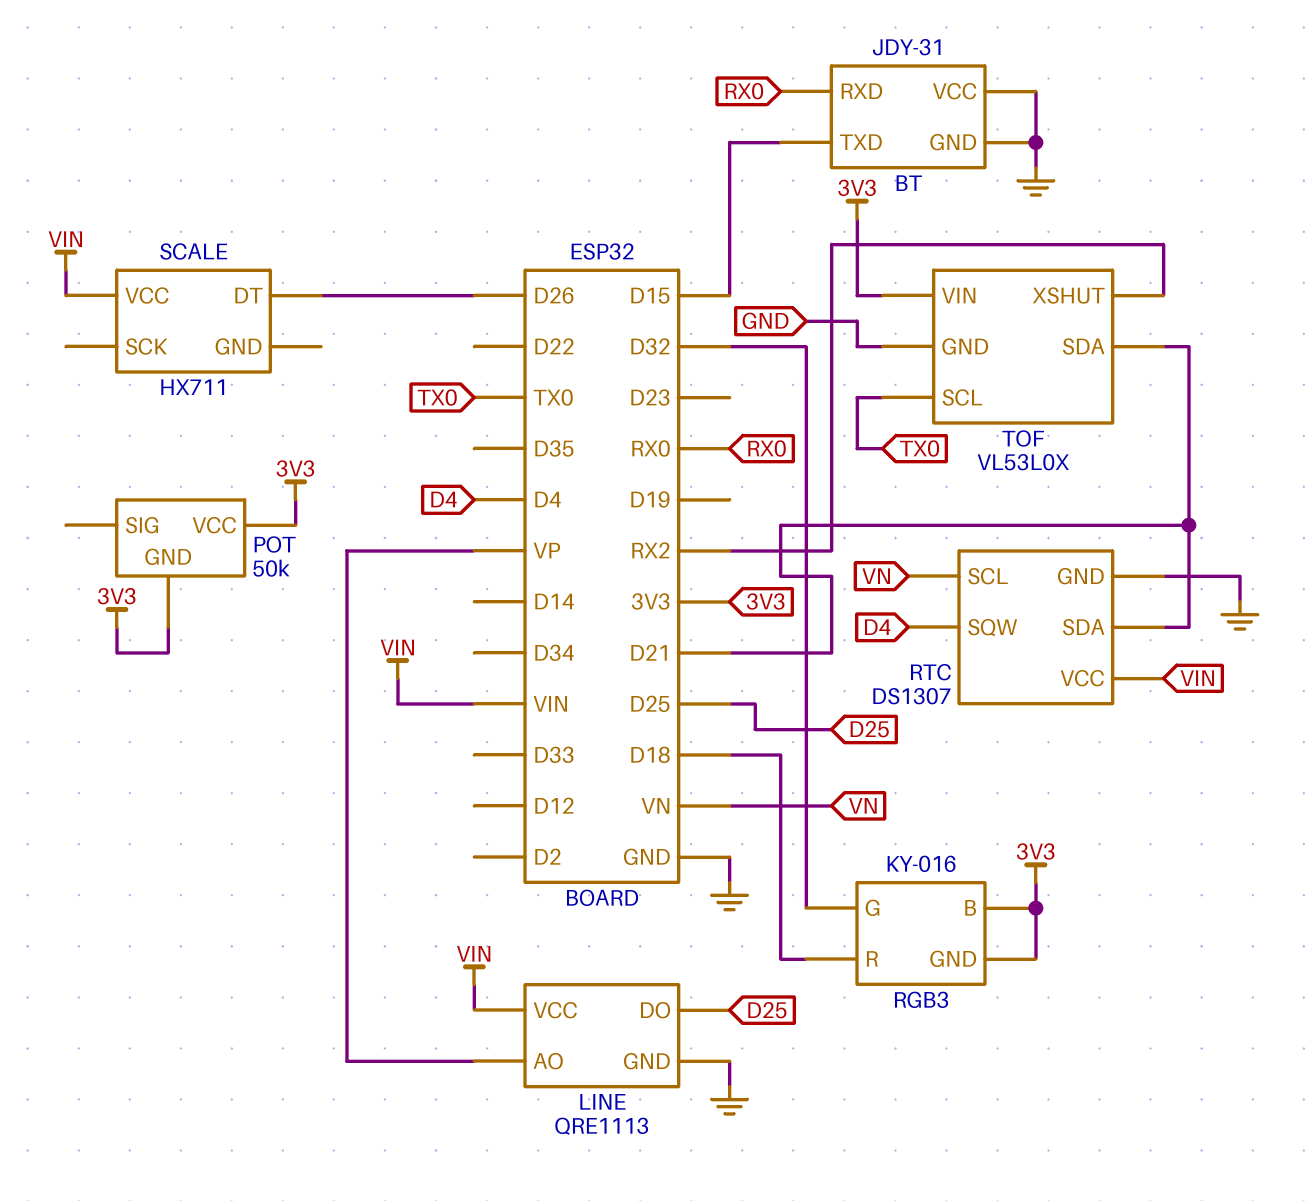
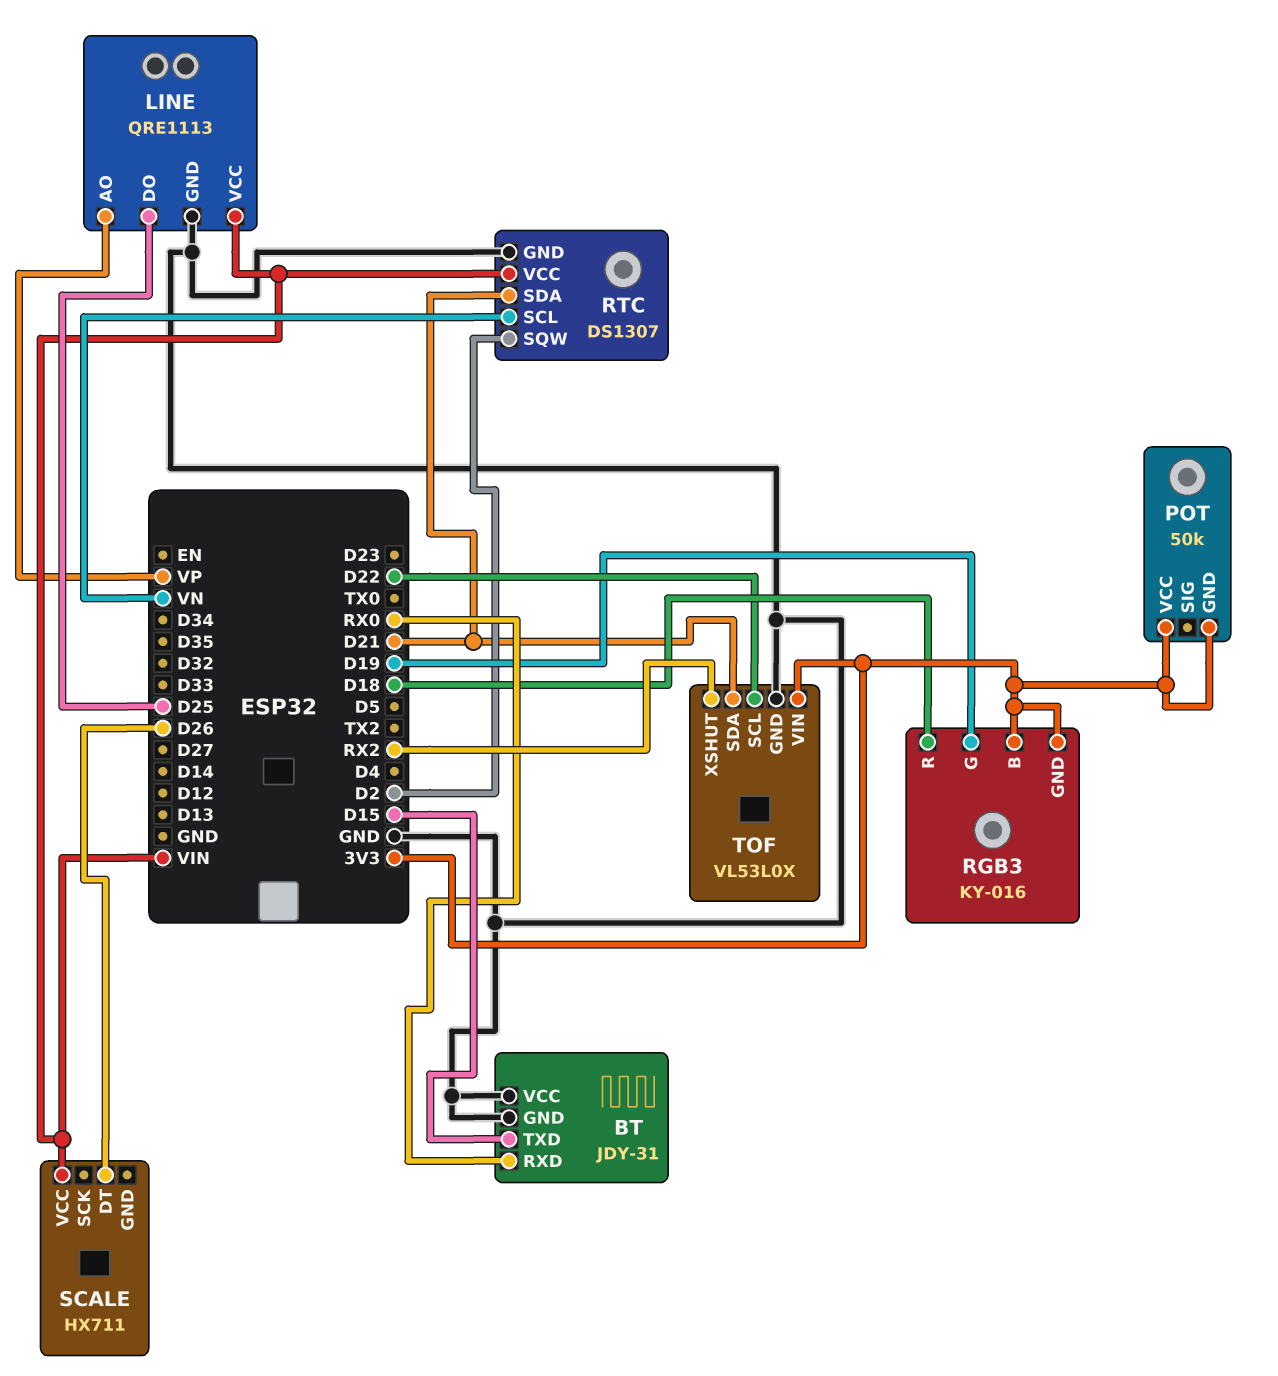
RGB3 pin G: D32 -> D19
RTC pin SQW: D4 -> D2
TOF pin SCL: TX0 -> D22

